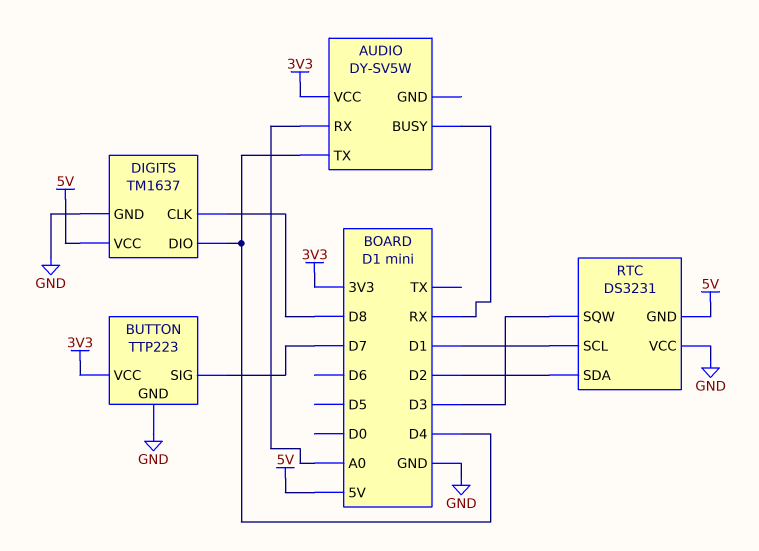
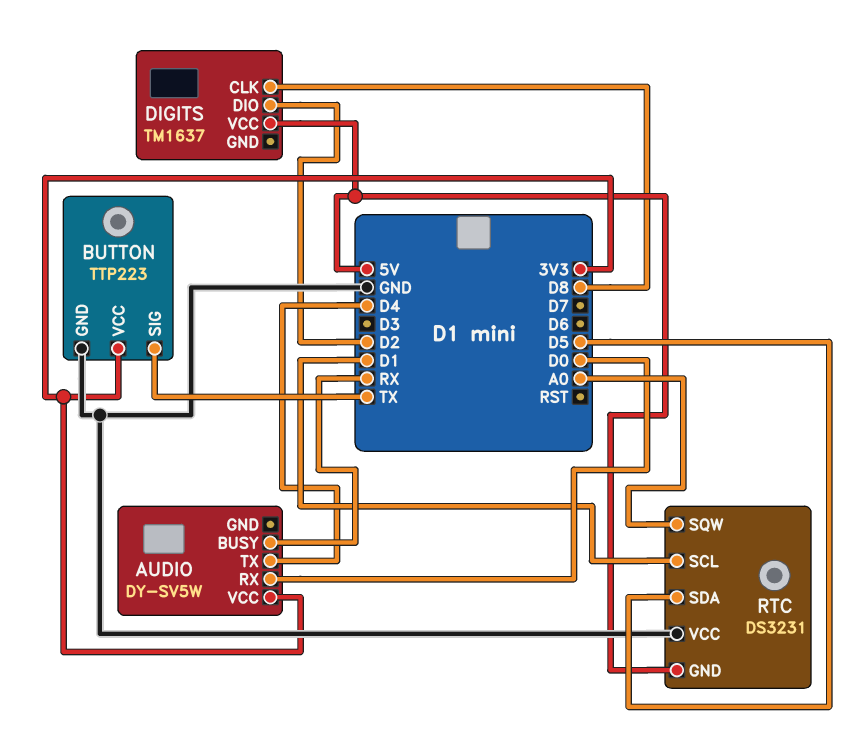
AUDIO pin RX: A0 -> D0
BUTTON pin SIG: D7 -> TX
DIGITS pin DIO: D4 -> D2
DIGITS pin GND: GND -> none
RTC pin SDA: D2 -> D5
RTC pin SQW: D3 -> A0

